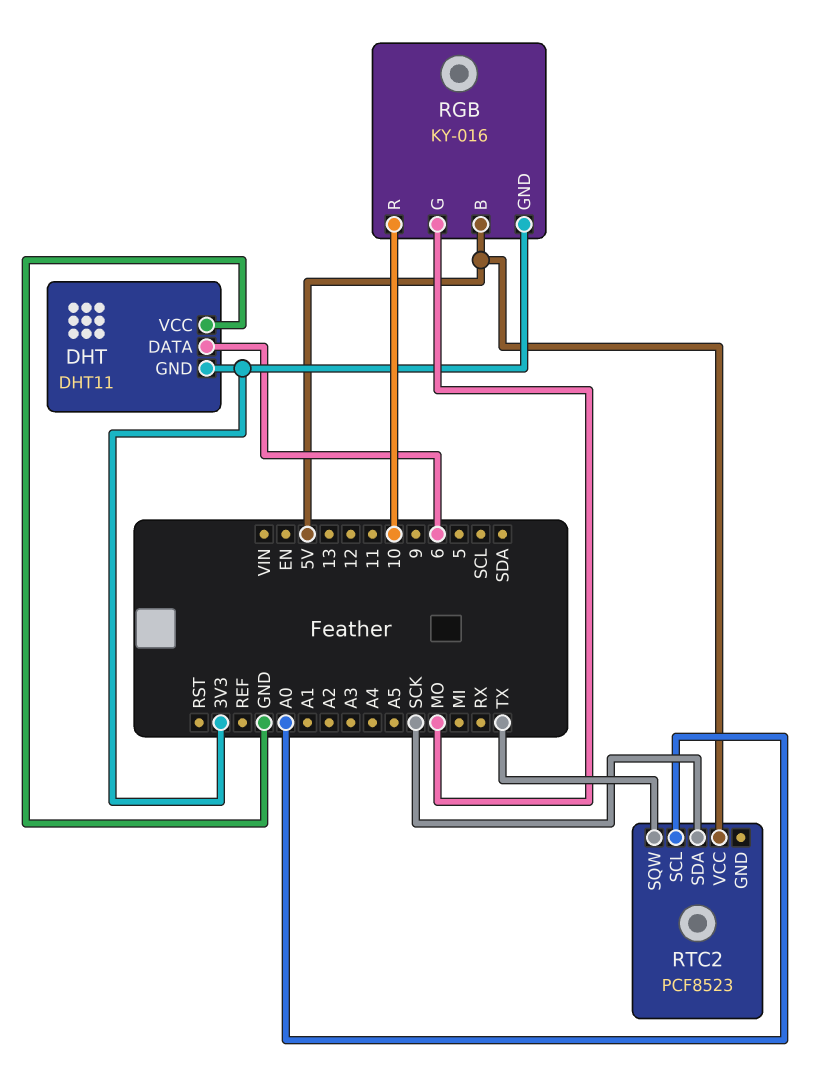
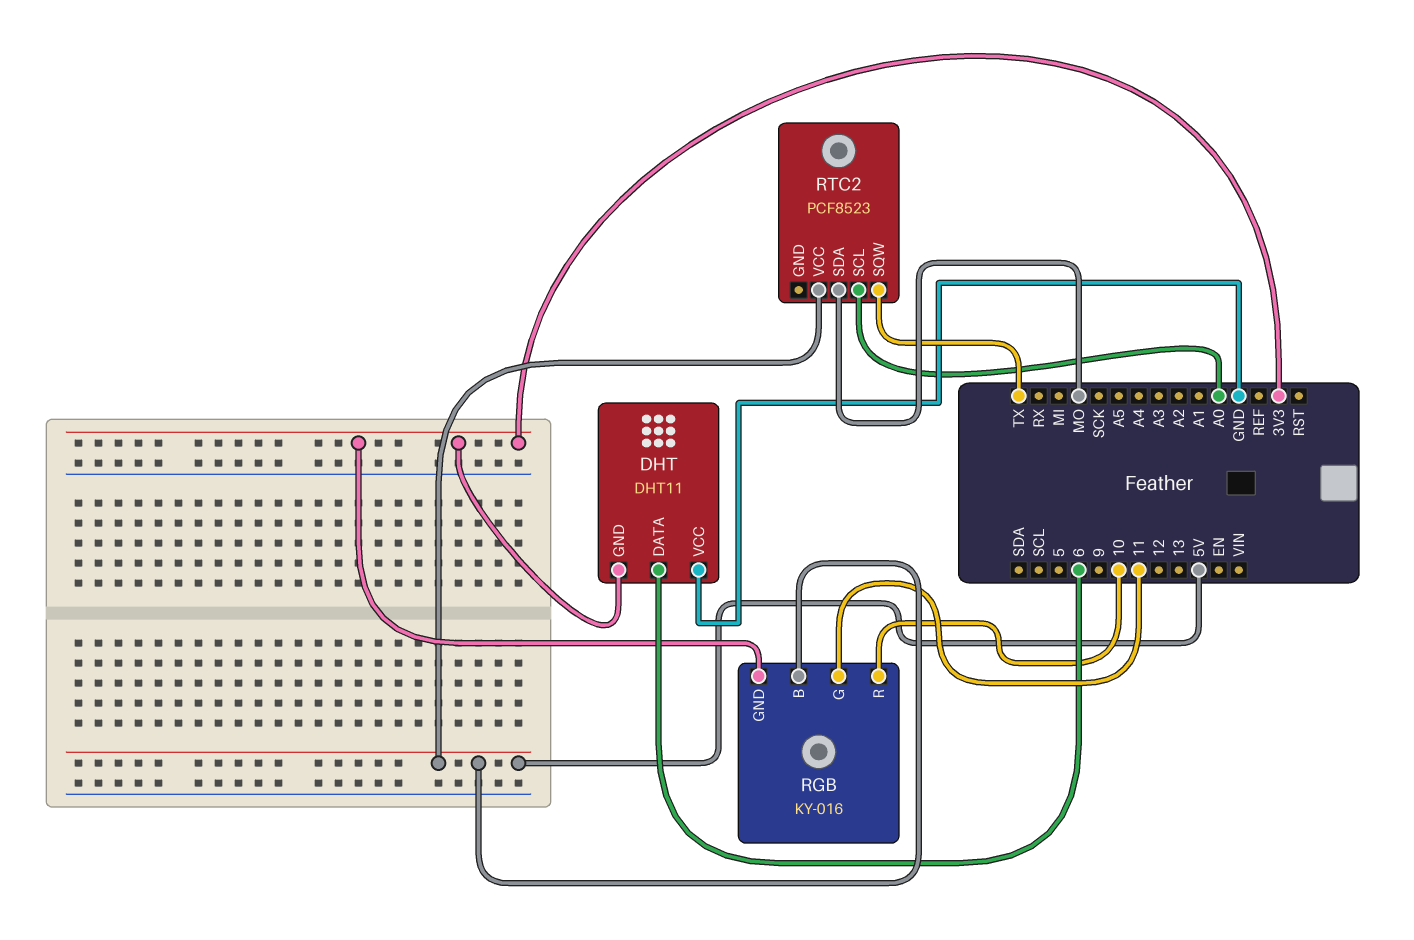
RGB pin G: MO -> 11
RTC2 pin SDA: SCK -> MO

